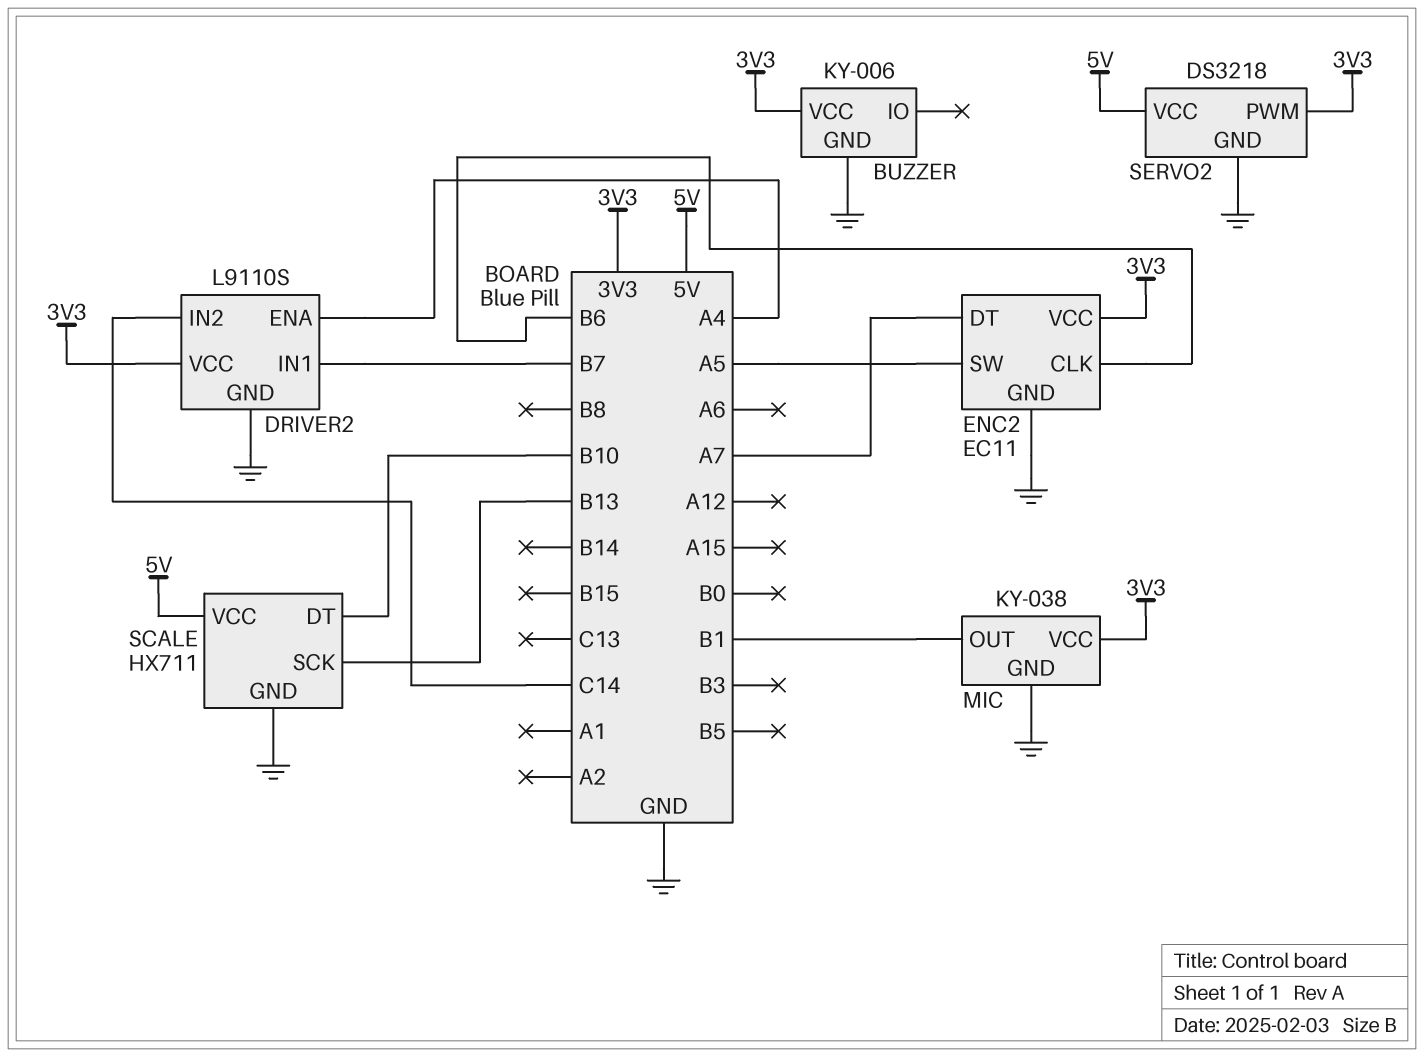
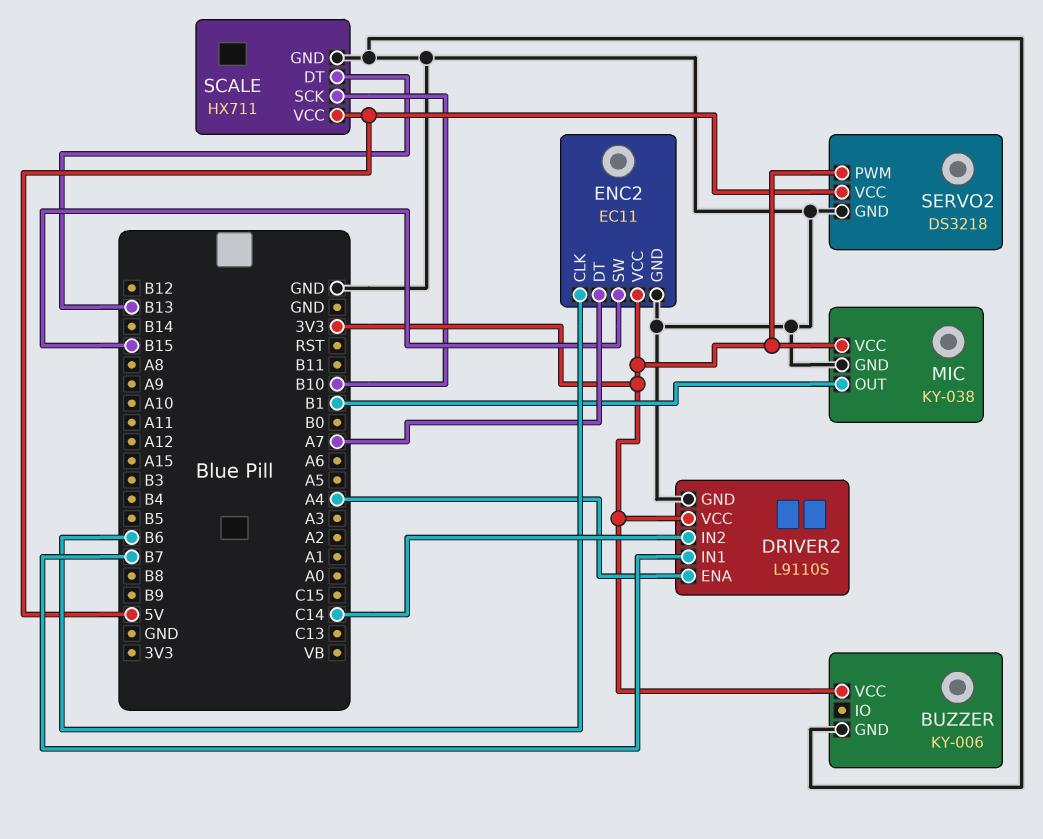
ENC2 pin SW: A5 -> B15
SCALE pin DT: B10 -> B13
SCALE pin SCK: B13 -> B10

